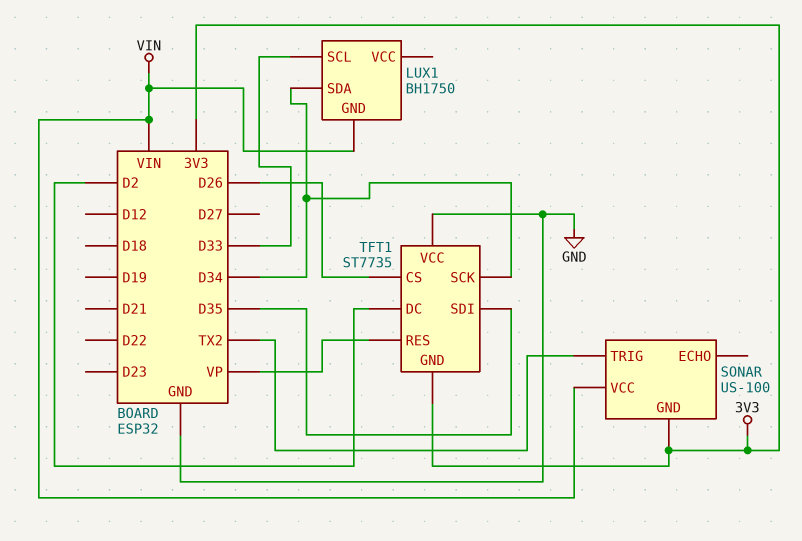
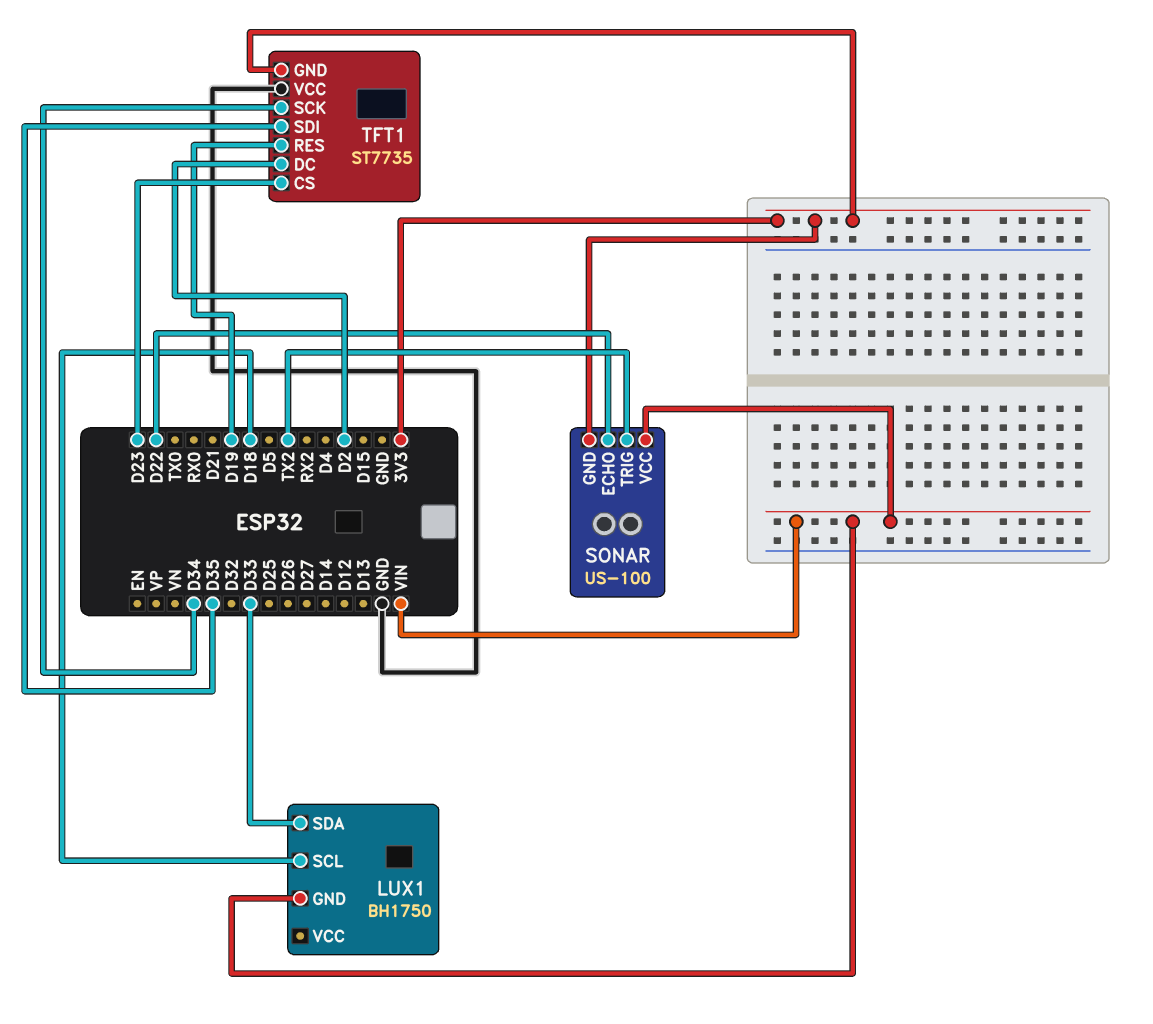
LUX1 pin SCL: D33 -> D18
LUX1 pin SDA: D34 -> D33
SONAR pin ECHO: none -> D22
TFT1 pin CS: D26 -> D23
TFT1 pin RES: VP -> D19

